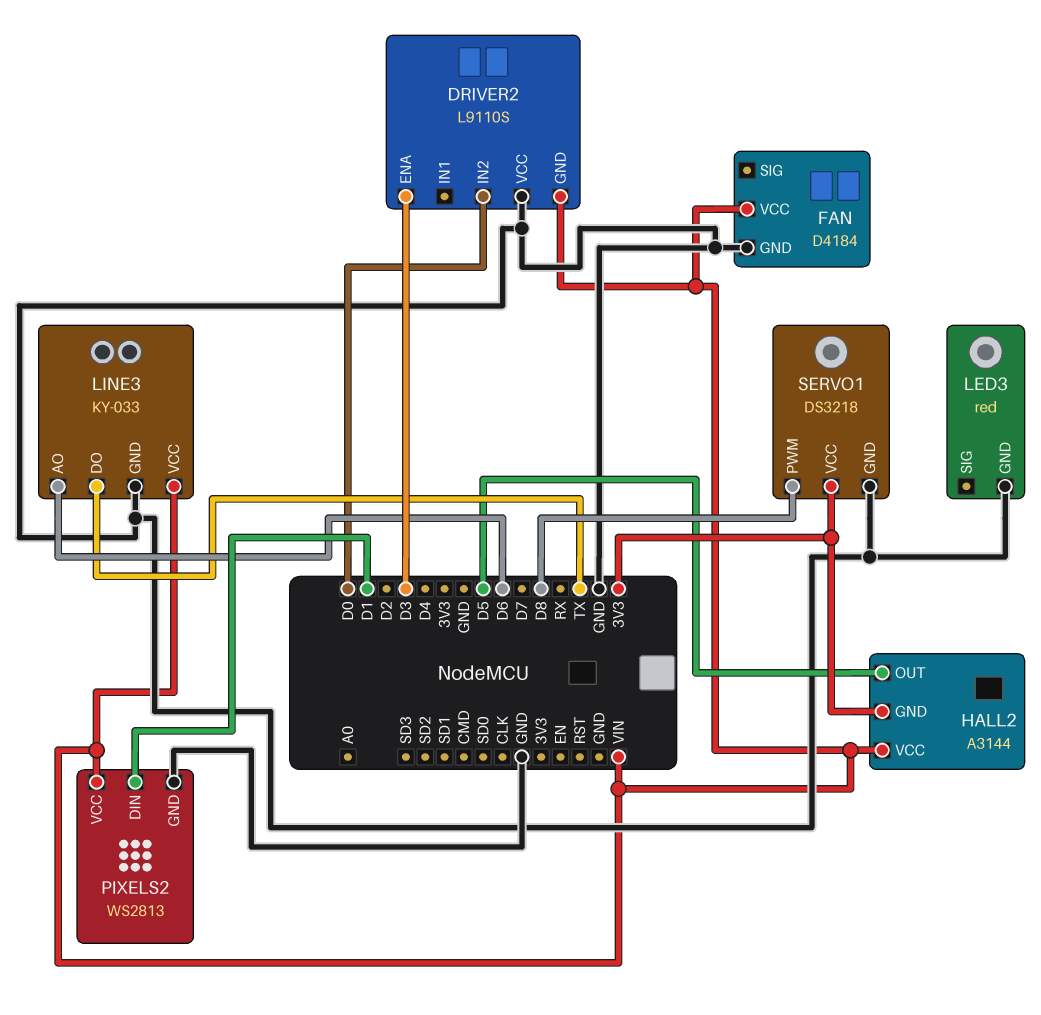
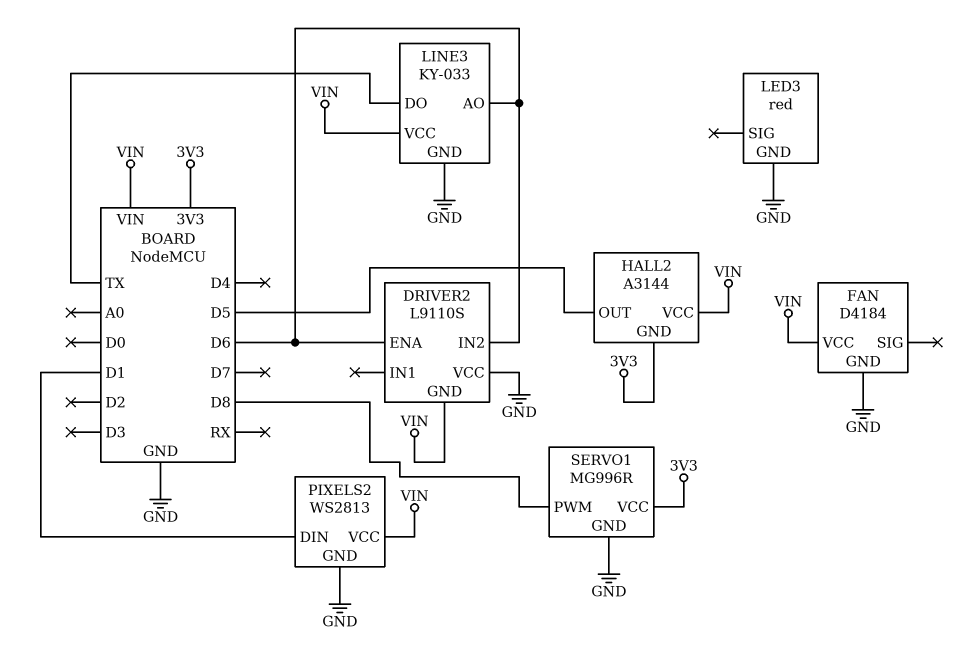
DRIVER2 pin ENA: D3 -> D6
DRIVER2 pin IN2: D0 -> D6
SERVO1: DS3218 -> MG996R

